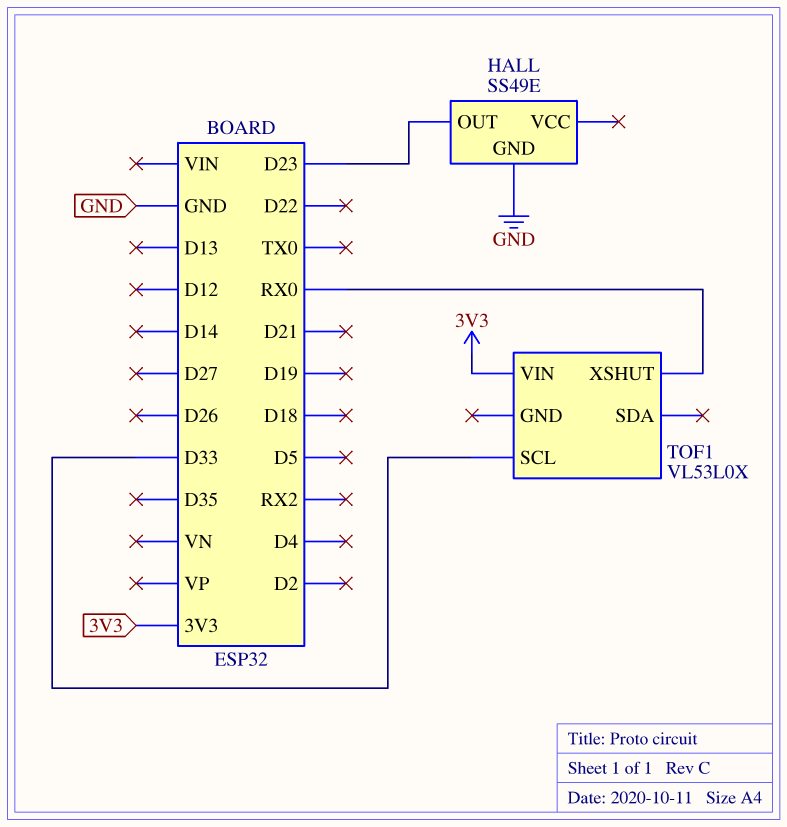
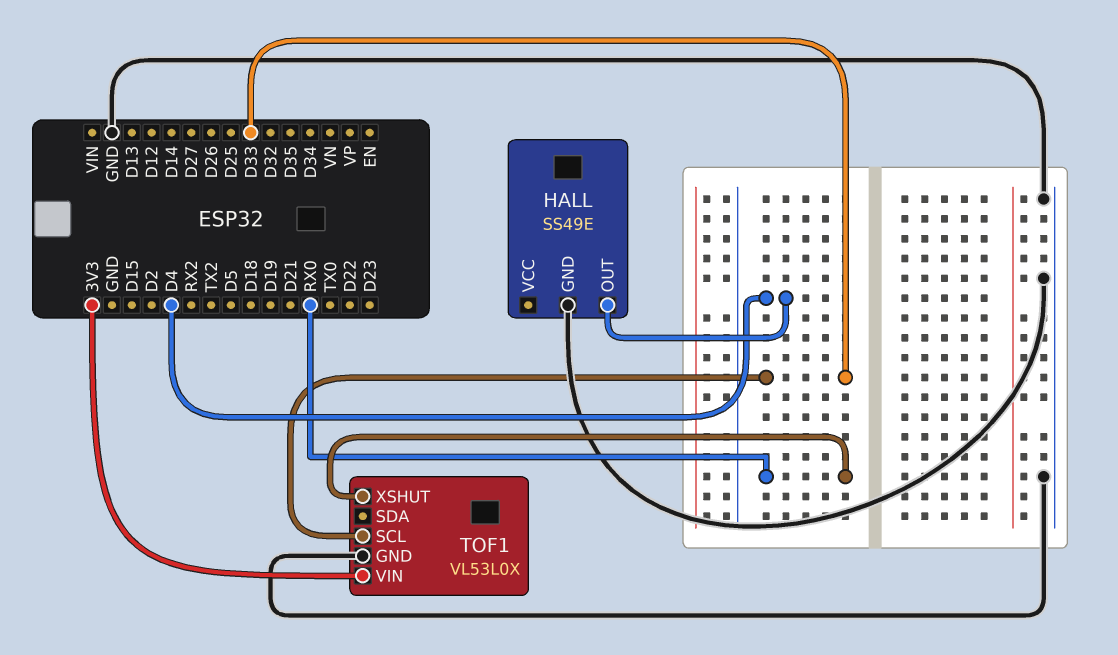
HALL pin OUT: D23 -> D4
TOF1 pin GND: none -> GND

